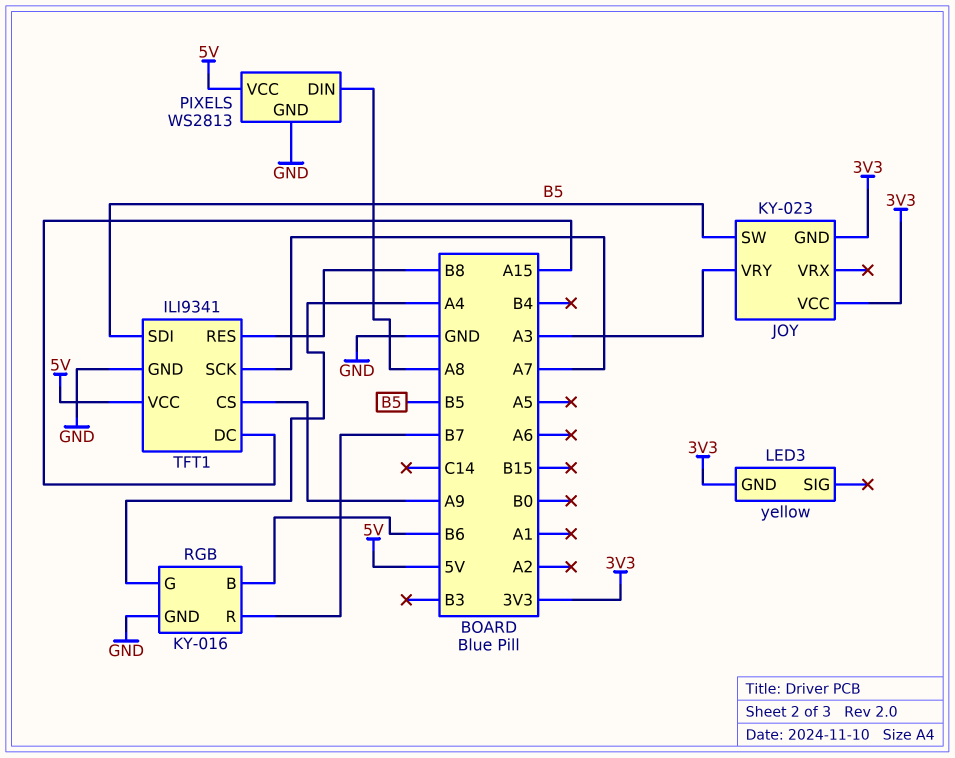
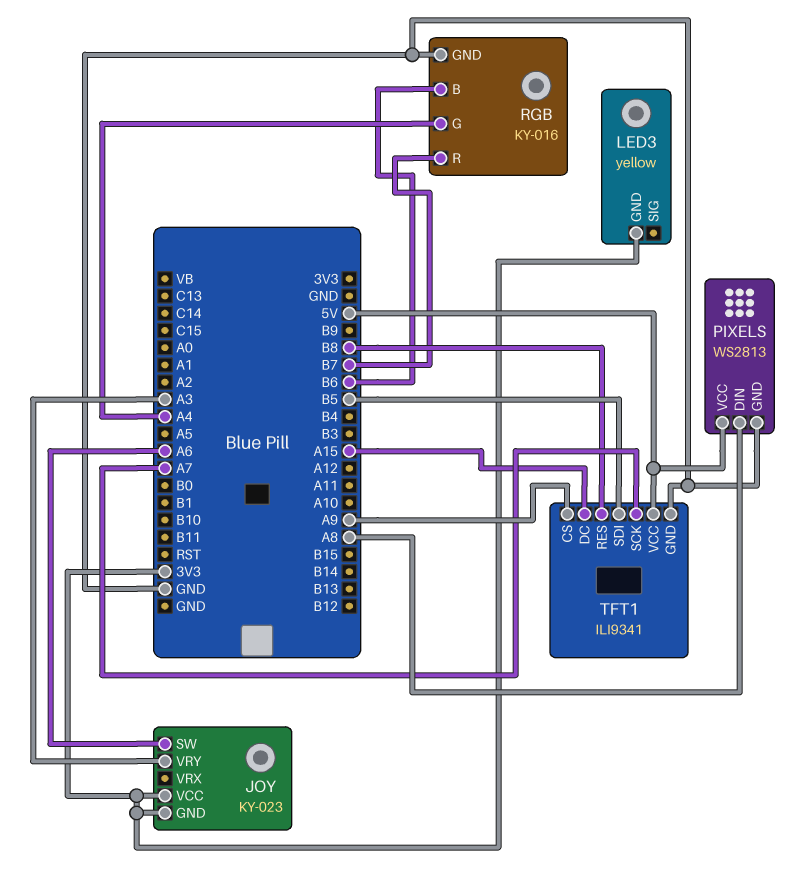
JOY pin SW: B5 -> A6

